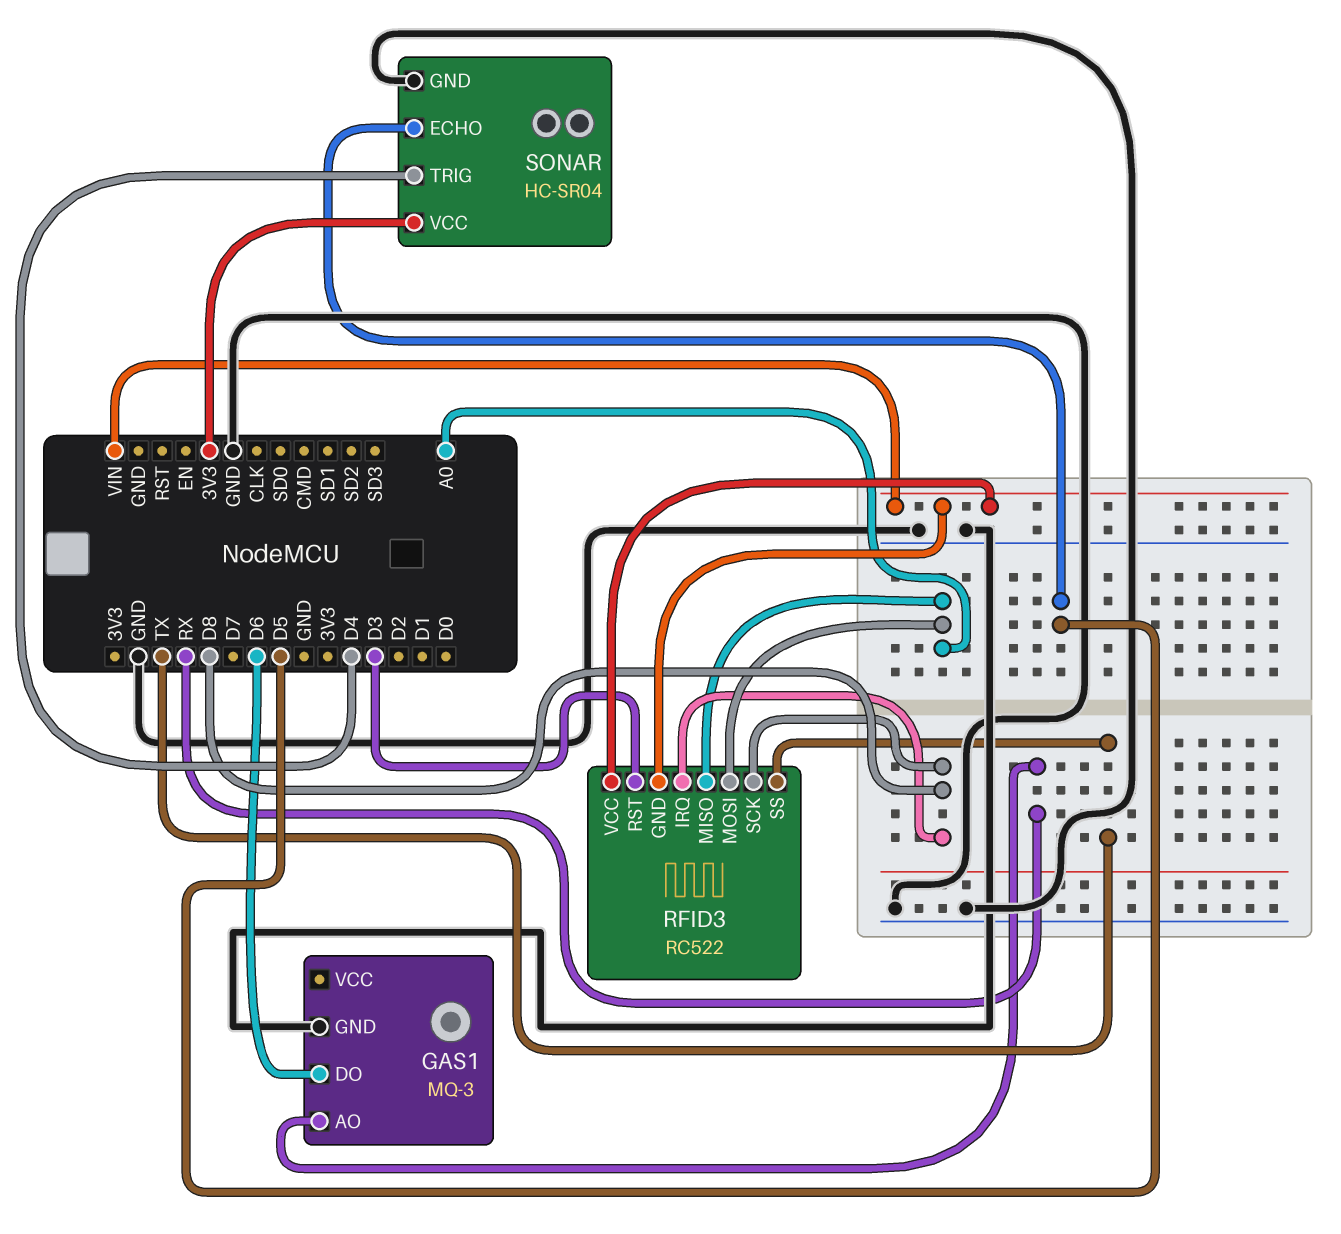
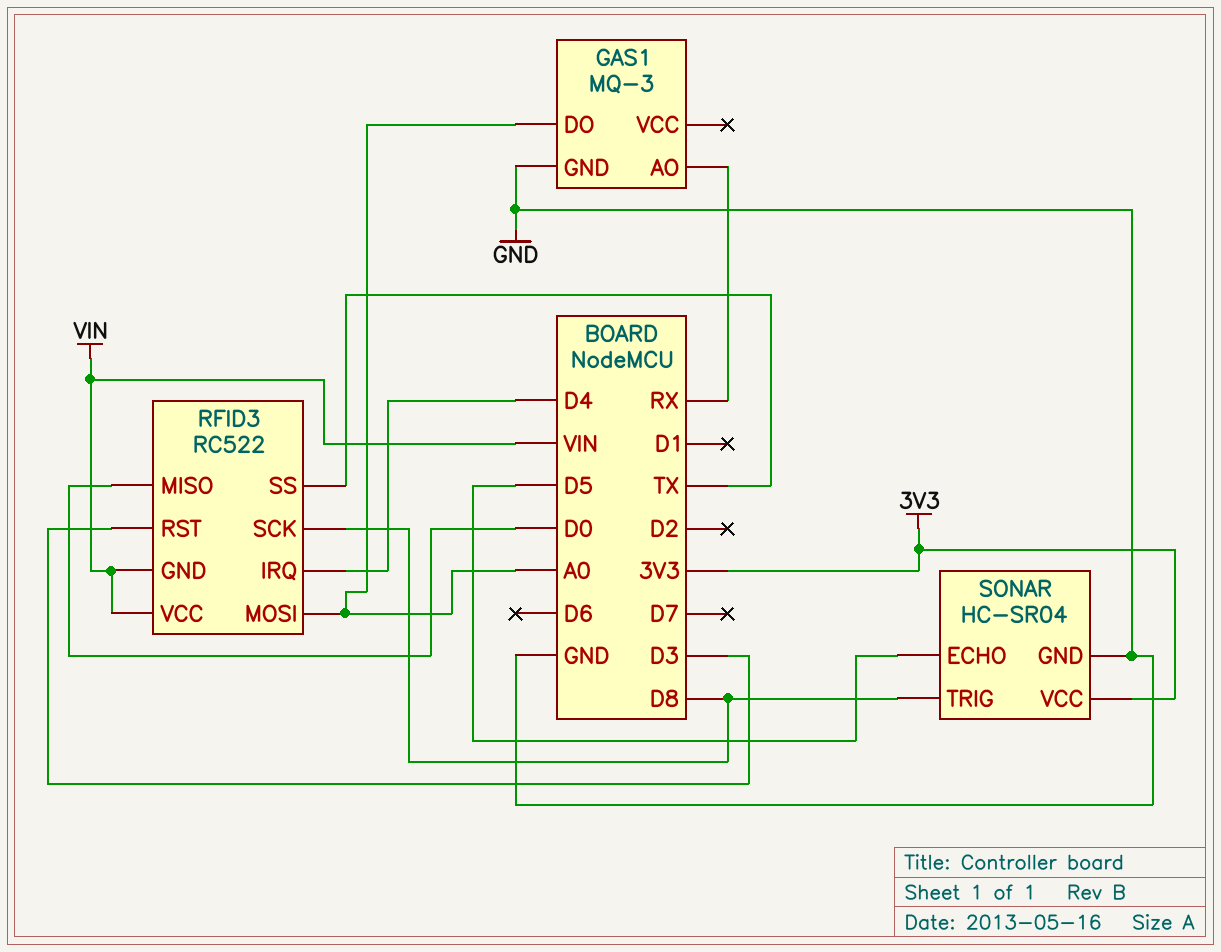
GAS1 pin DO: D6 -> A0
RFID3 pin IRQ: D8 -> D4
RFID3 pin MISO: A0 -> D0
SONAR pin TRIG: D4 -> D8

